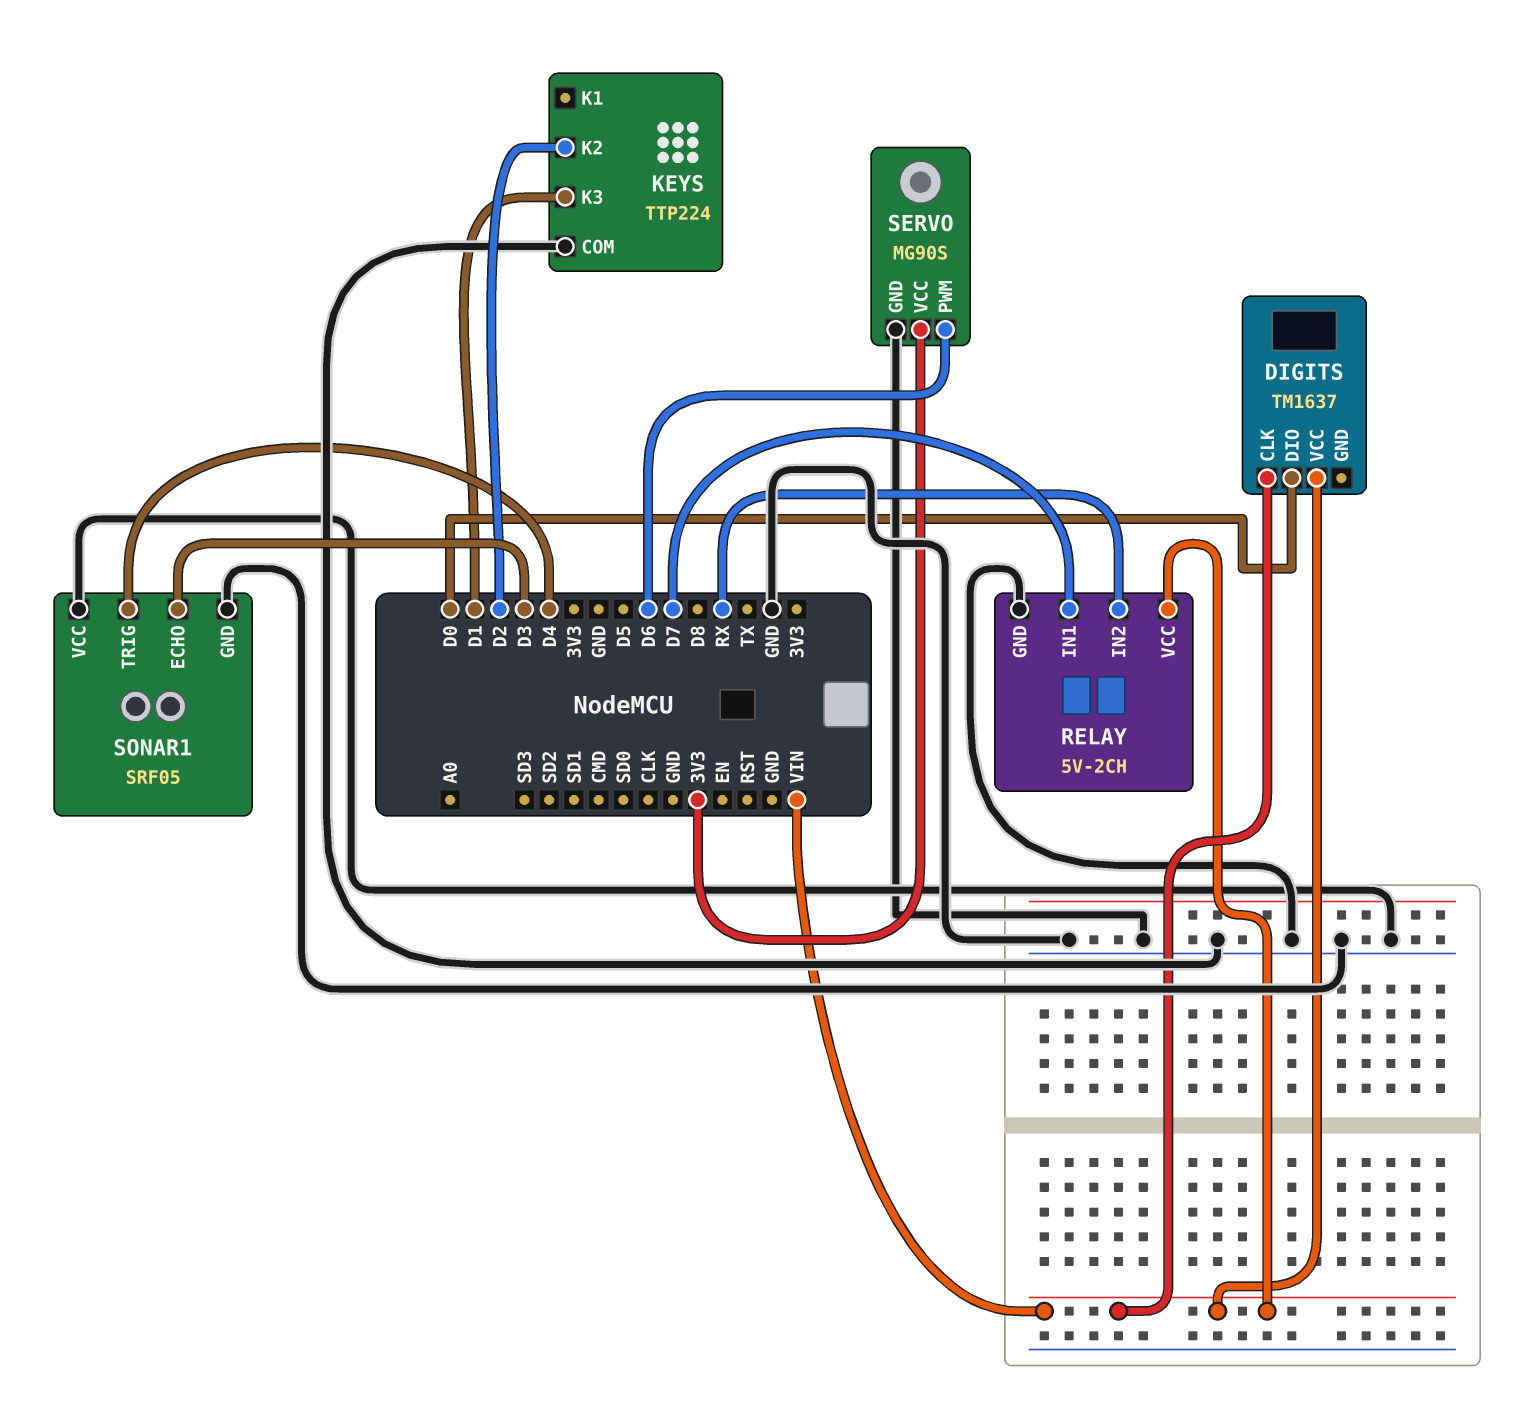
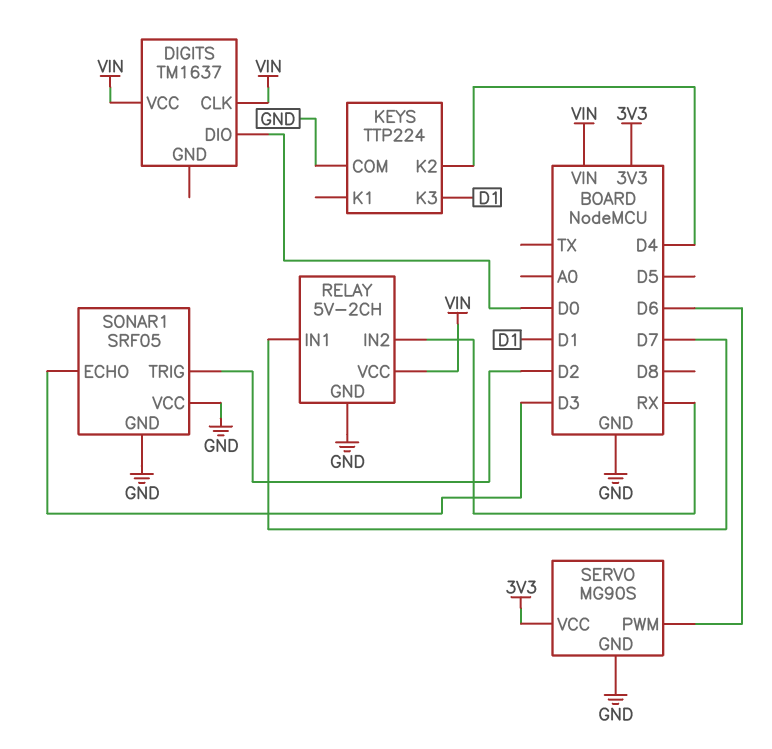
KEYS pin K2: D2 -> D4
SONAR1 pin TRIG: D4 -> D2

